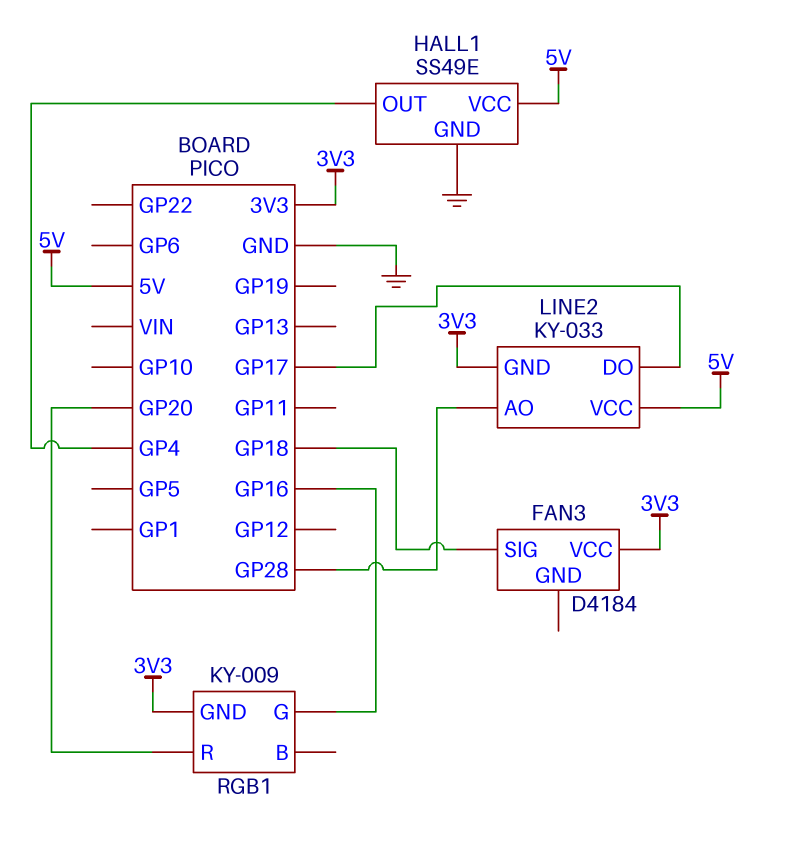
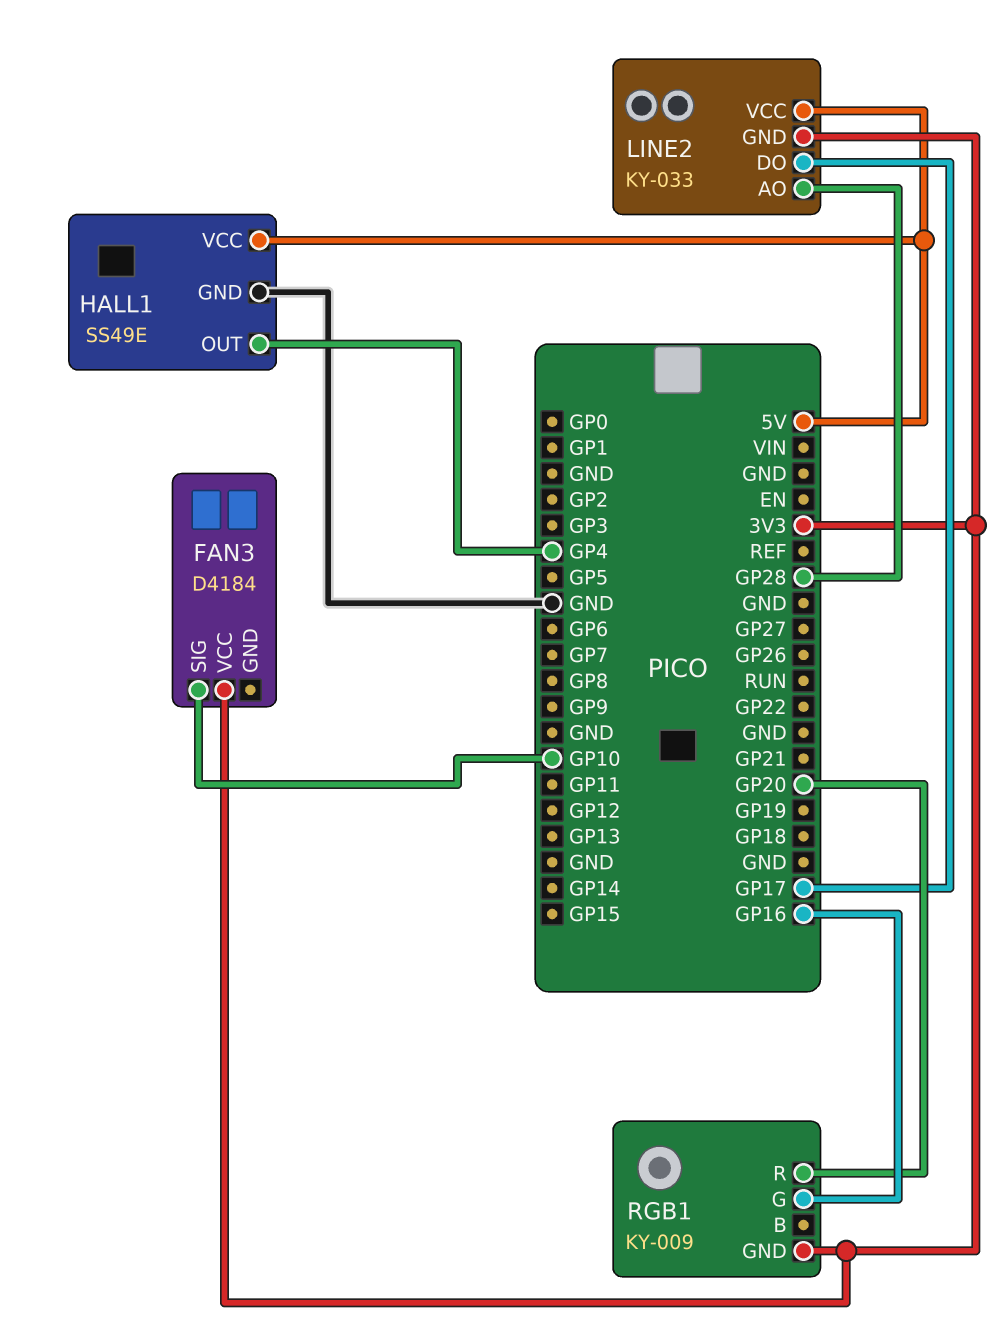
FAN3 pin SIG: GP18 -> GP10

